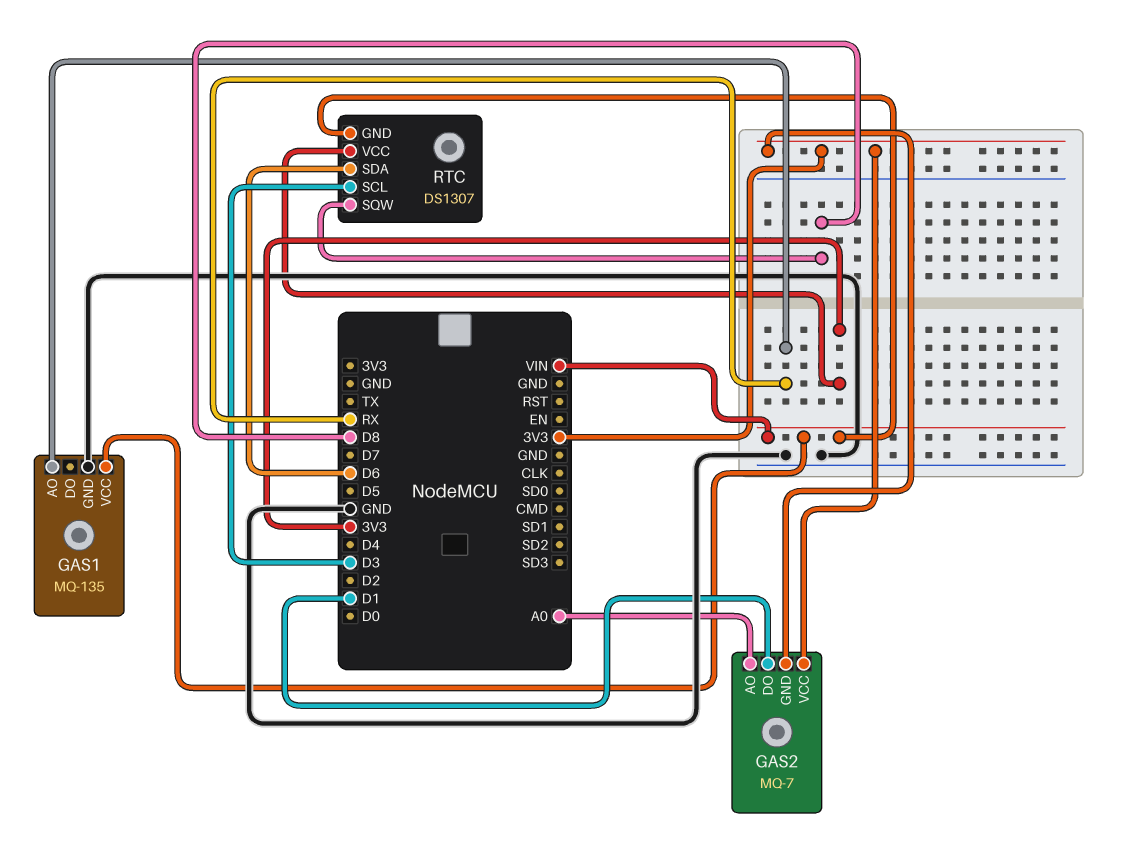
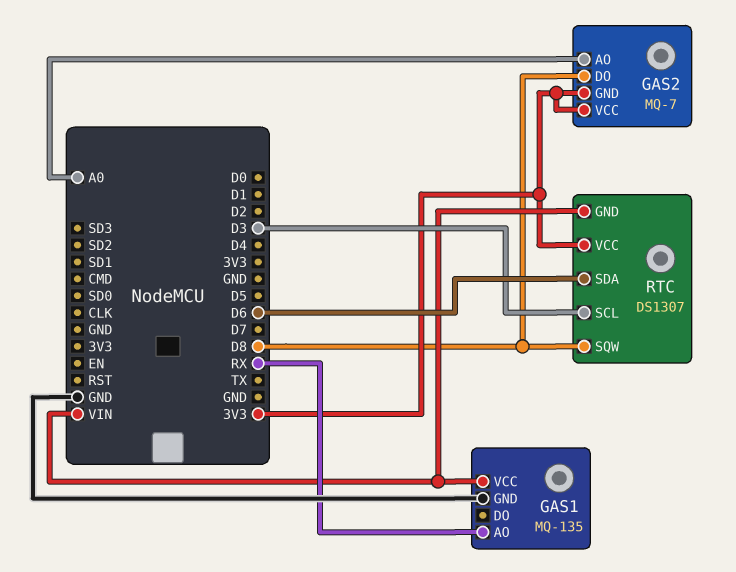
GAS2 pin DO: D1 -> D8

